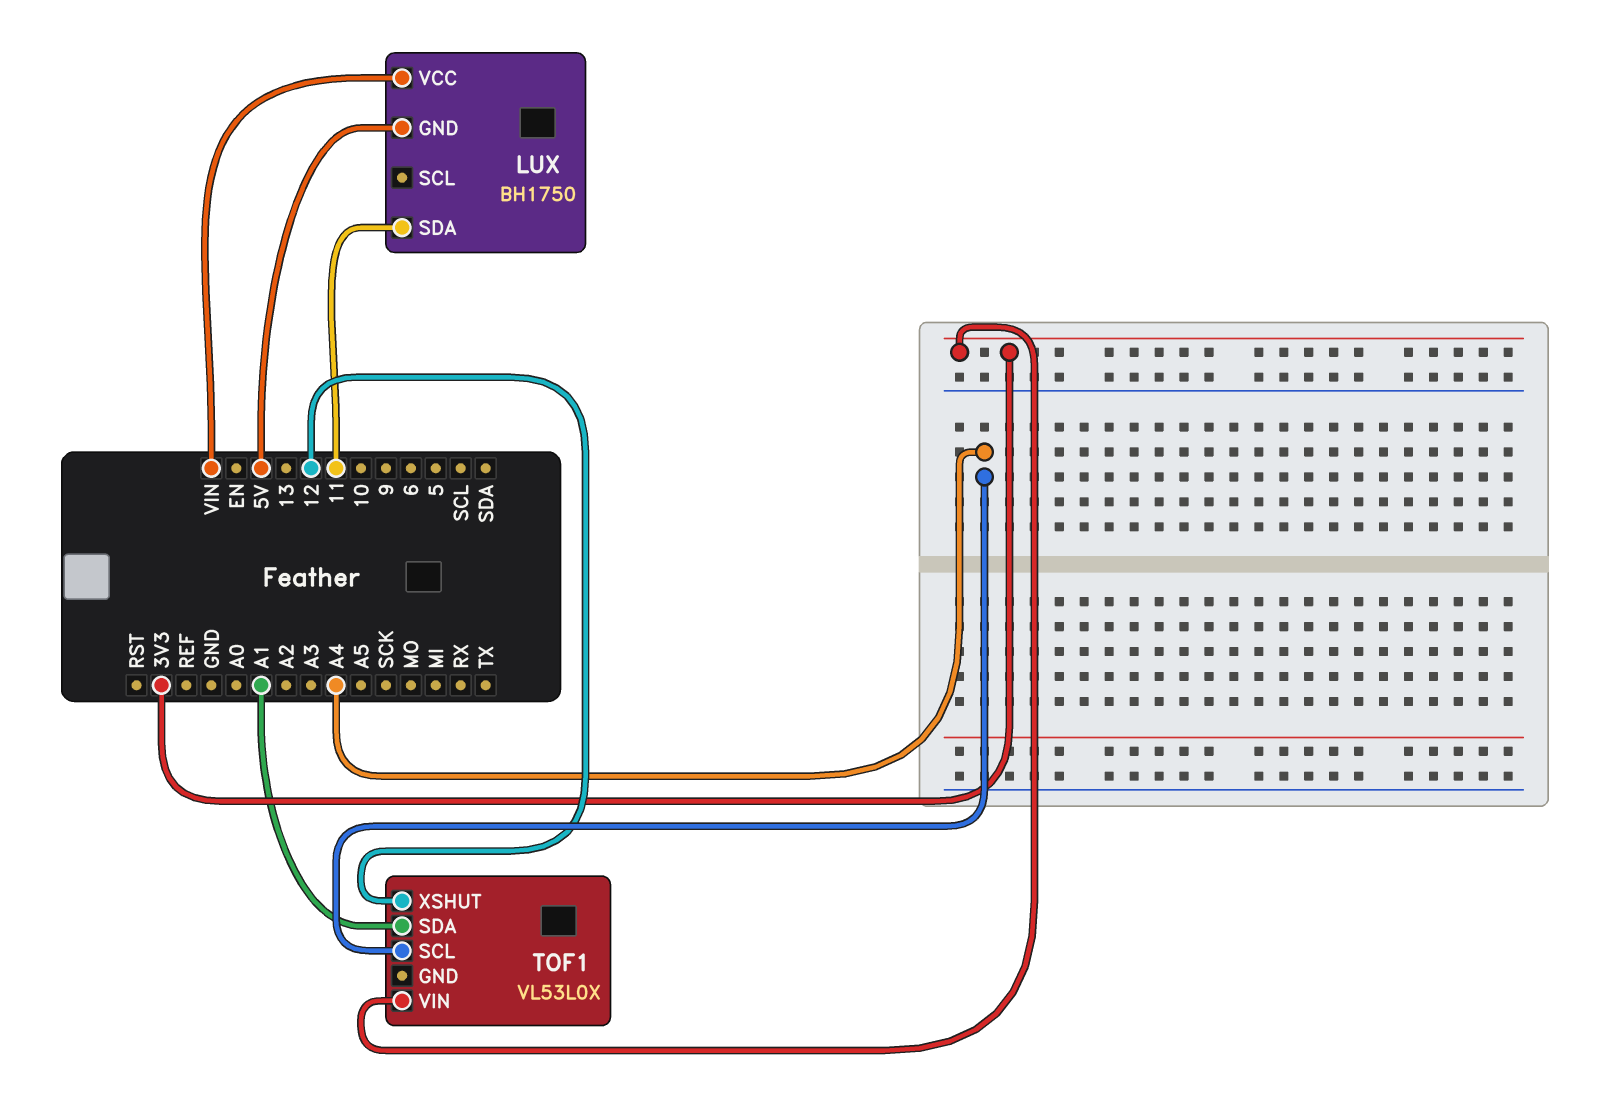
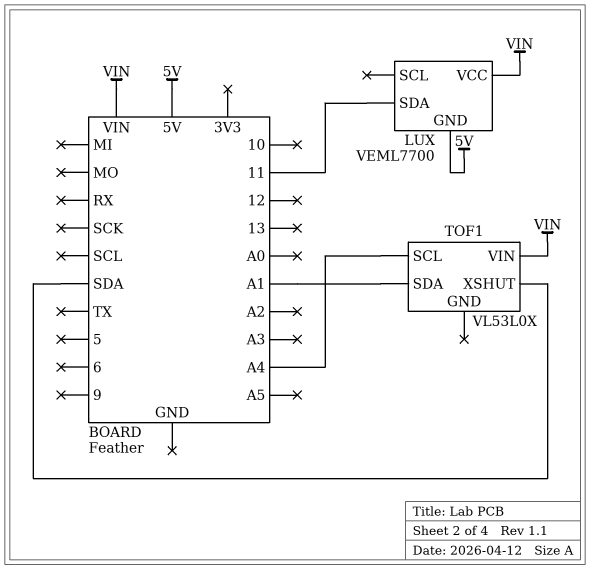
LUX: BH1750 -> VEML7700
TOF1 pin VIN: 3V3 -> VIN
TOF1 pin XSHUT: 12 -> SDA

